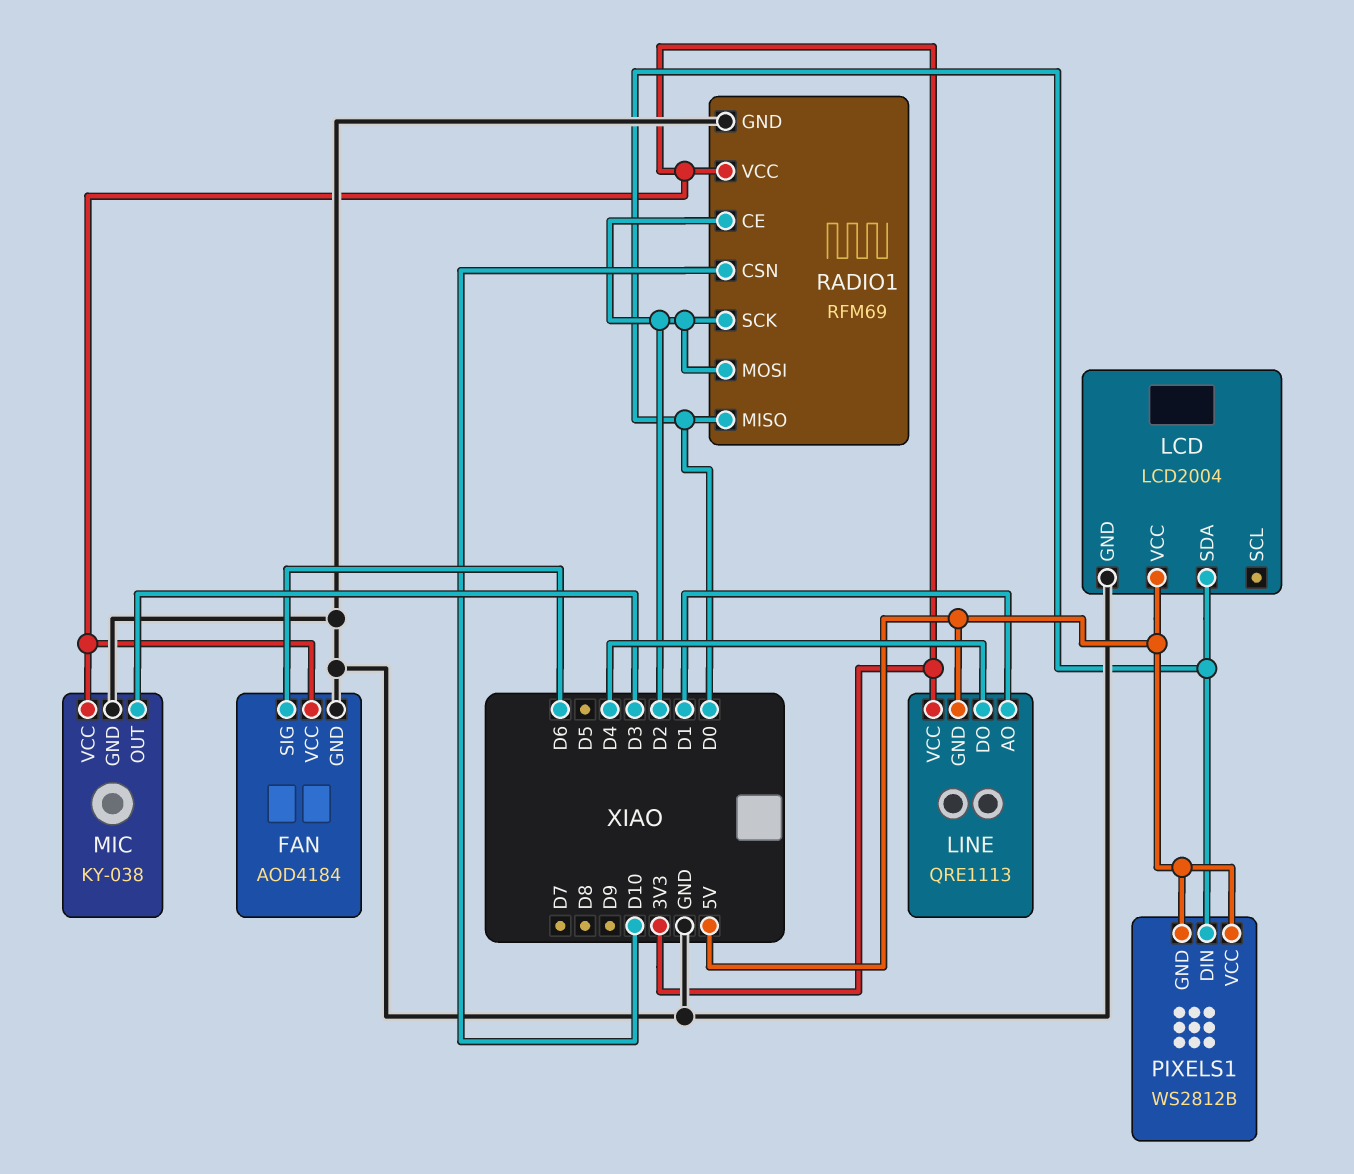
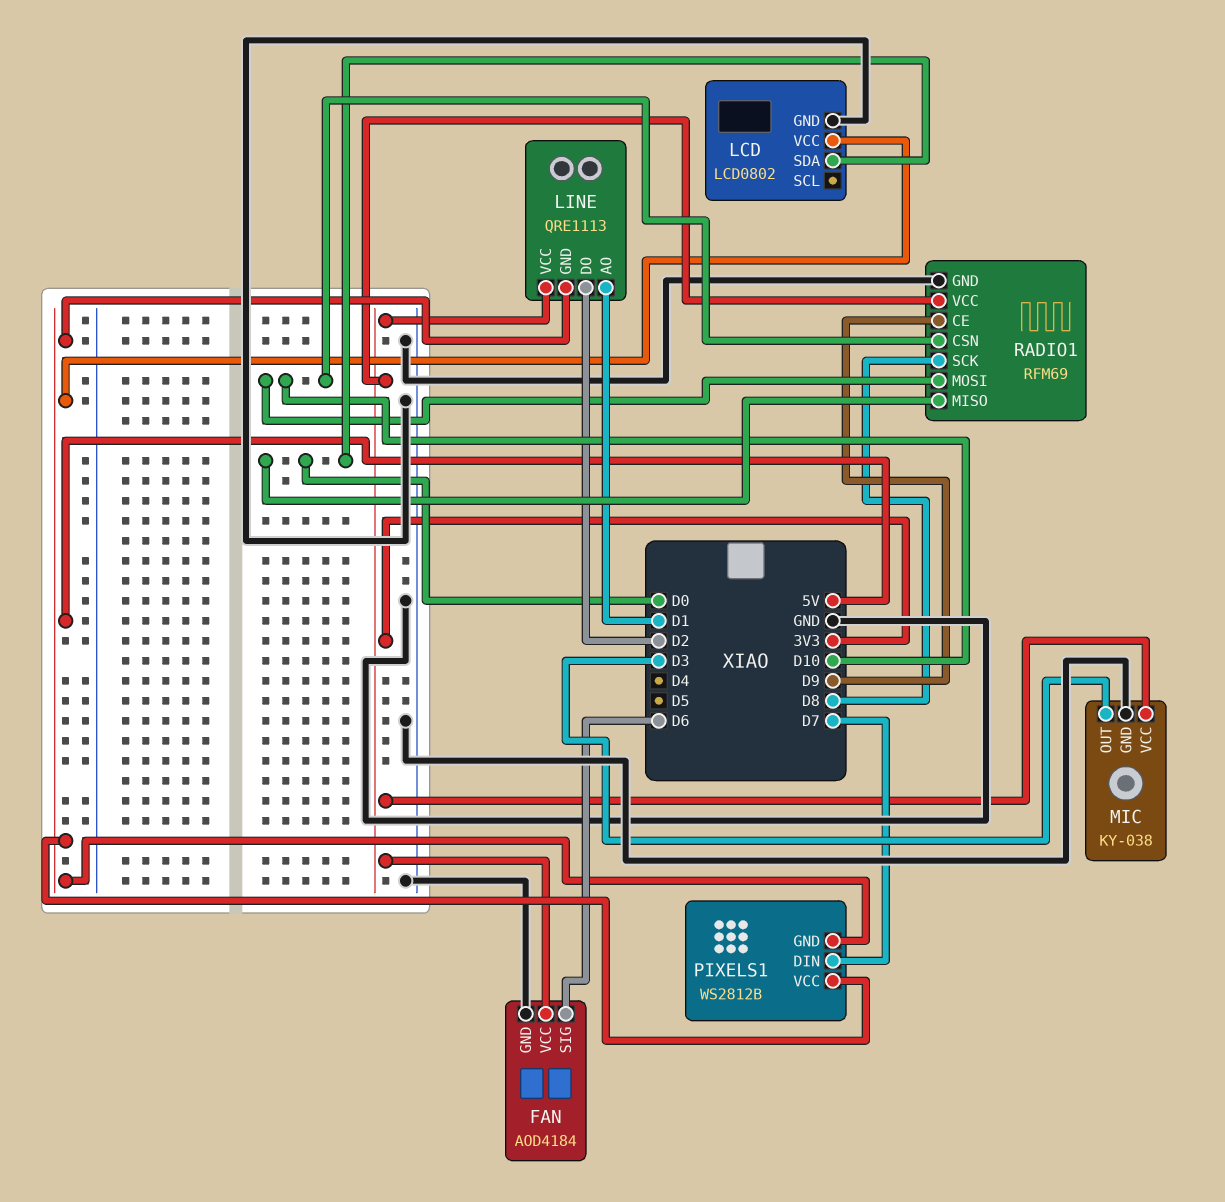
LCD: LCD2004 -> LCD0802
LINE pin DO: D4 -> D2
PIXELS1 pin DIN: D0 -> D7
RADIO1 pin CE: D2 -> D9
RADIO1 pin MOSI: D2 -> D10
RADIO1 pin SCK: D2 -> D8

